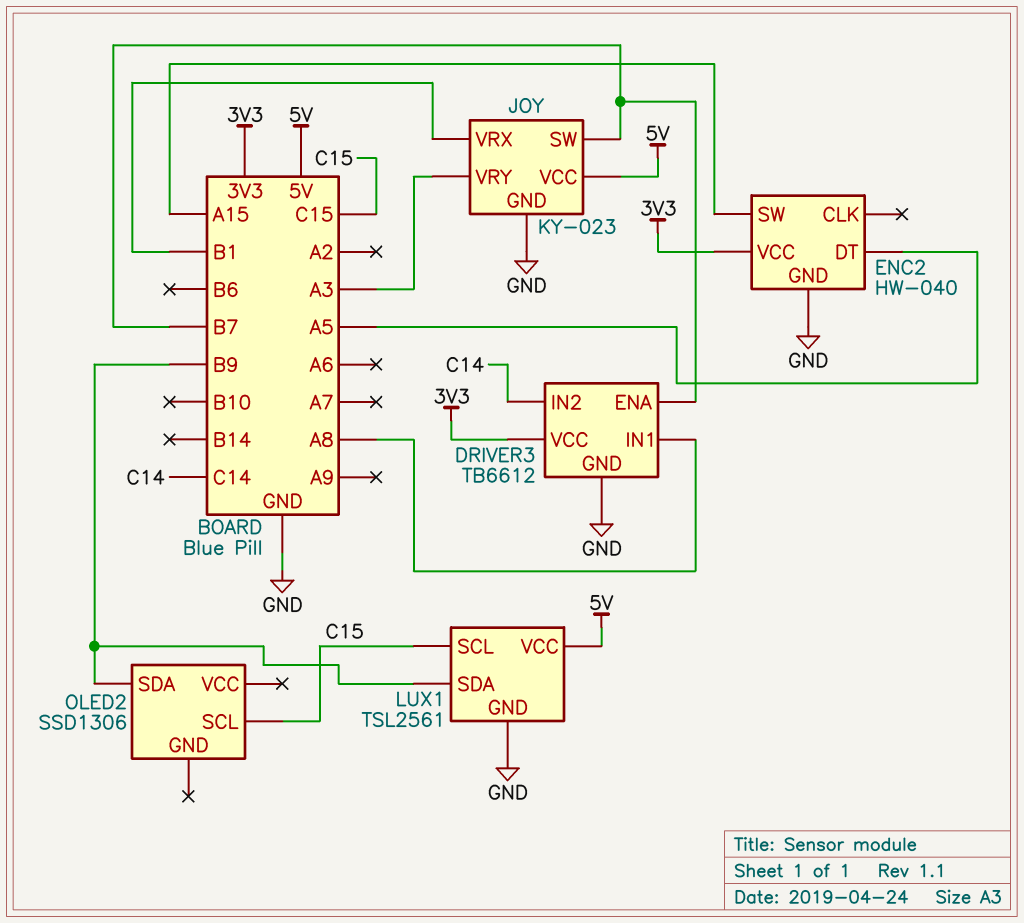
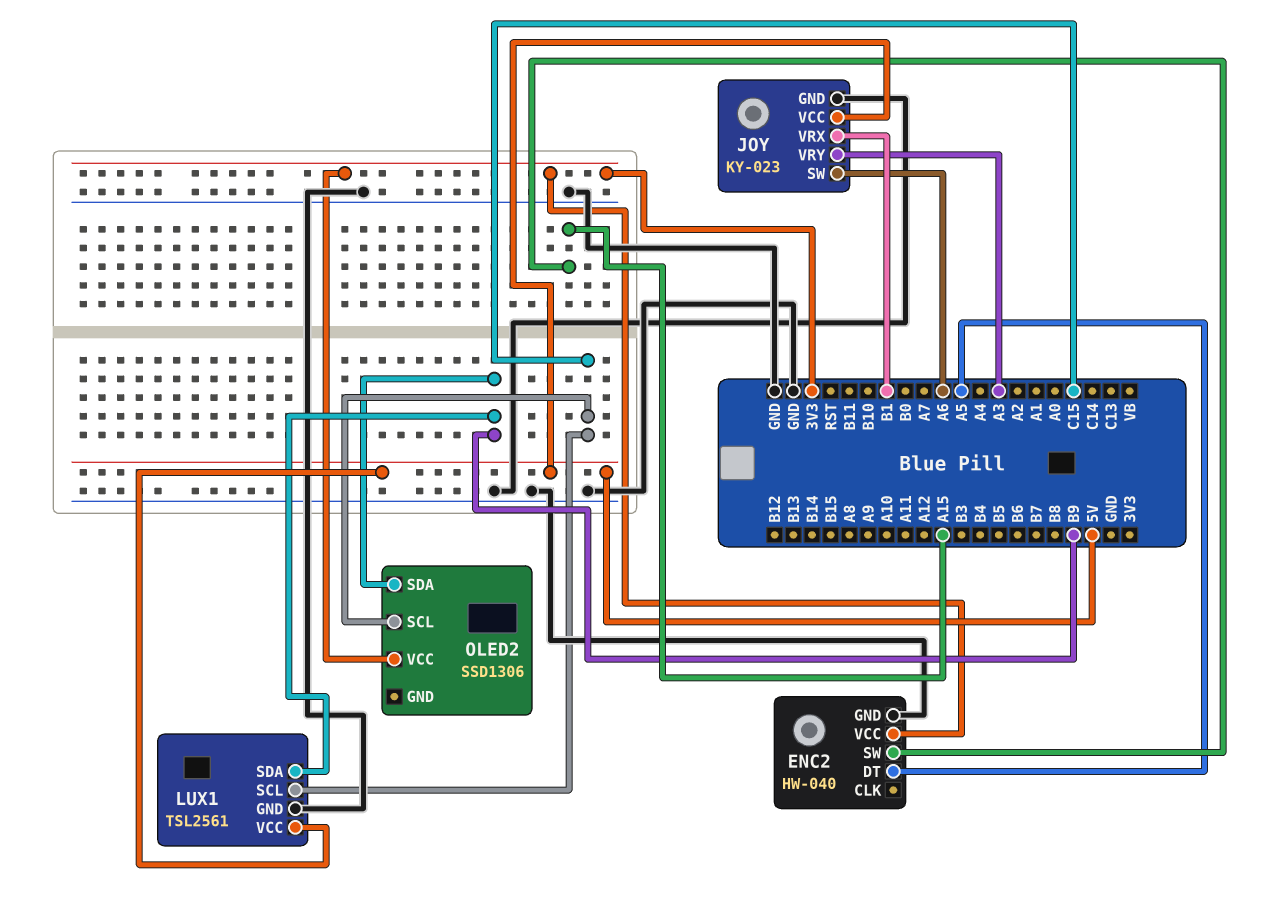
DRIVER3: TB6612 -> none
DRIVER3 pin ENA: B7 -> none
DRIVER3 pin GND: GND -> none
DRIVER3 pin IN1: A8 -> none
DRIVER3 pin IN2: C14 -> none
DRIVER3 pin VCC: 3V3 -> none
JOY pin SW: B7 -> A6
OLED2 pin VCC: none -> 3V3

